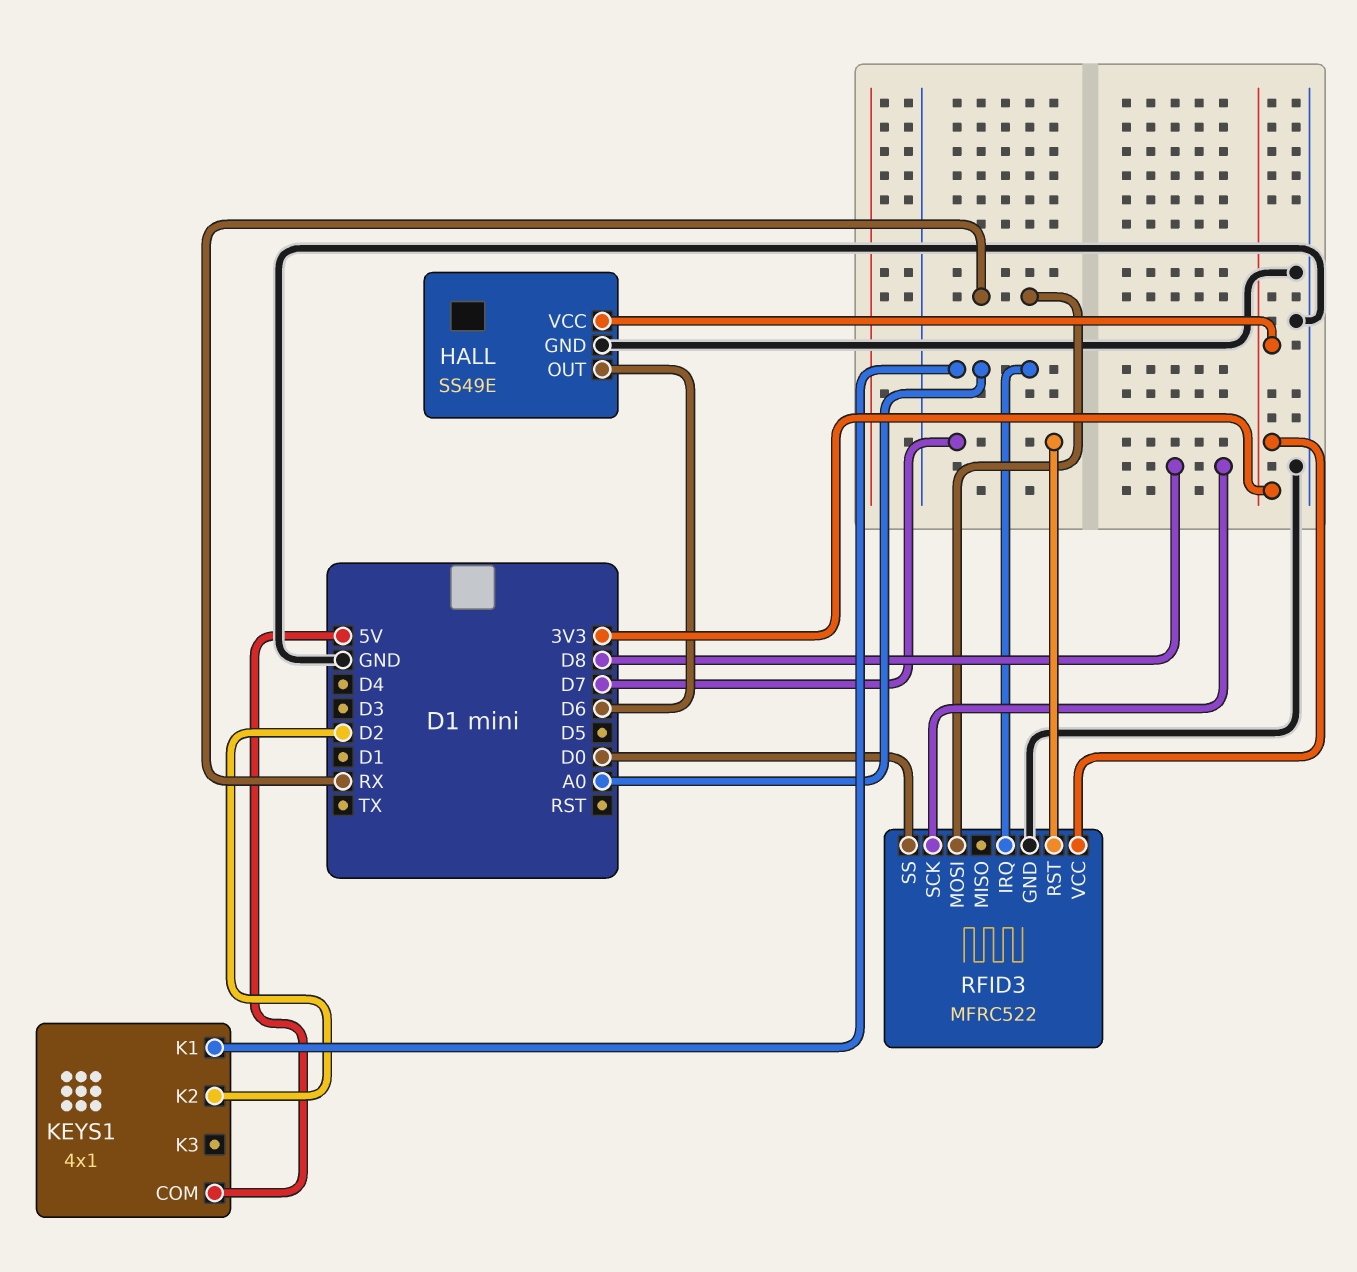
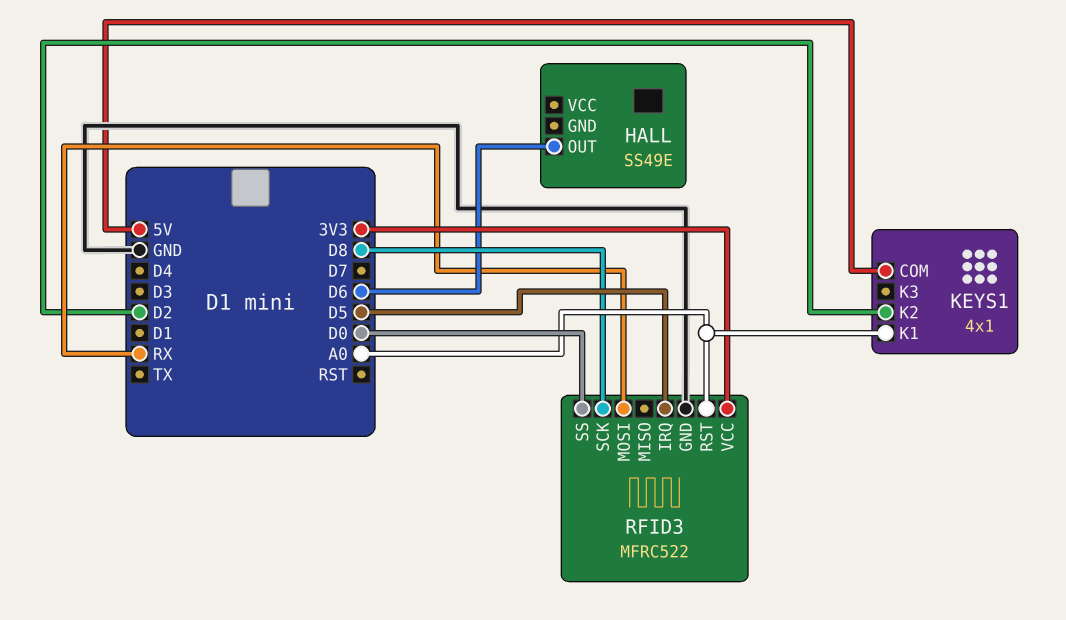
HALL pin GND: GND -> none
HALL pin VCC: 3V3 -> none
RFID3 pin IRQ: A0 -> D5
RFID3 pin RST: D7 -> A0

